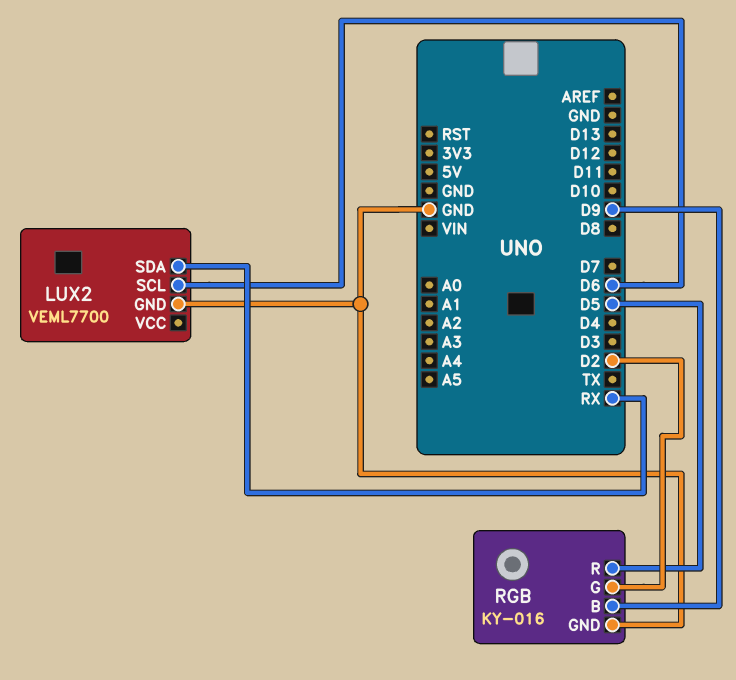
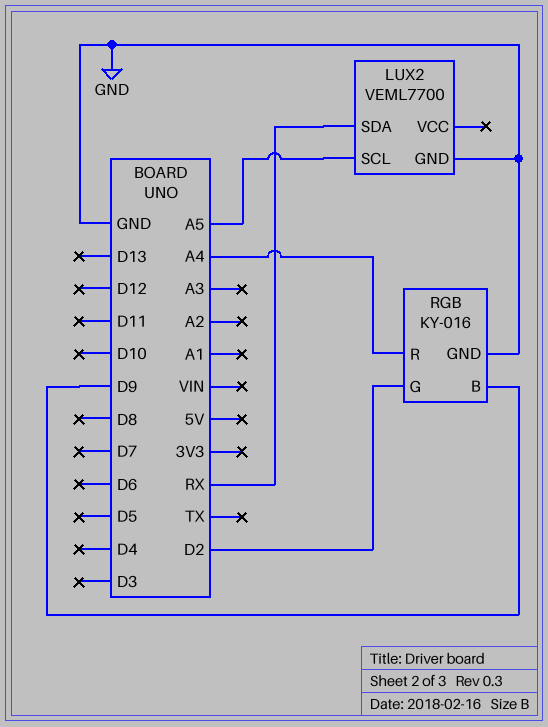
LUX2 pin SCL: D6 -> A5
RGB pin R: D5 -> A4

